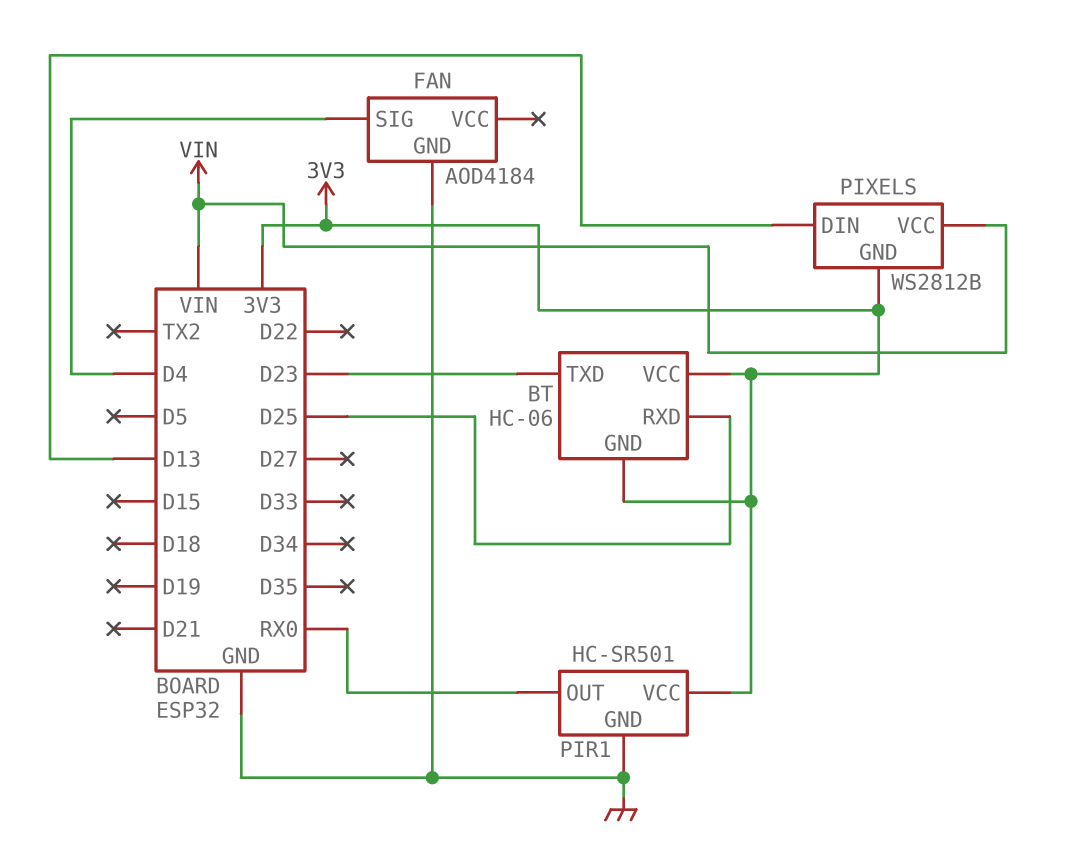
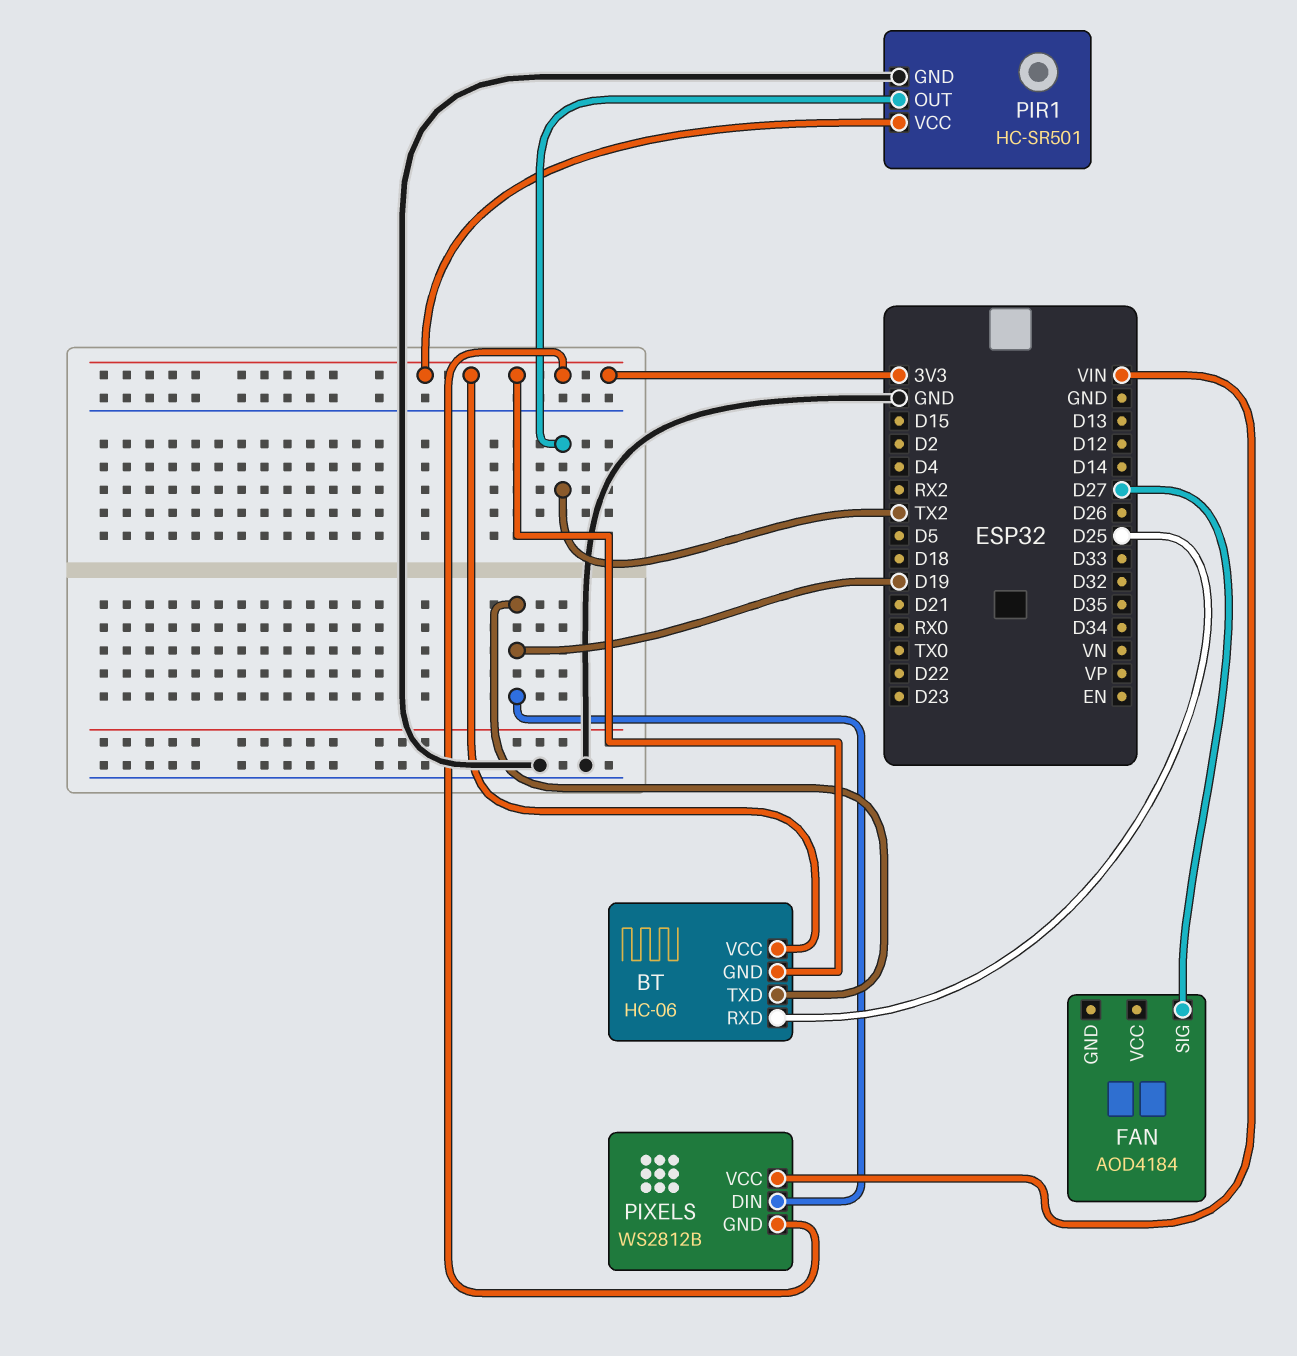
BT pin TXD: D23 -> D19
FAN pin GND: GND -> none
FAN pin SIG: D4 -> D27
PIR1 pin OUT: RX0 -> TX2
PIXELS pin DIN: D13 -> D19

